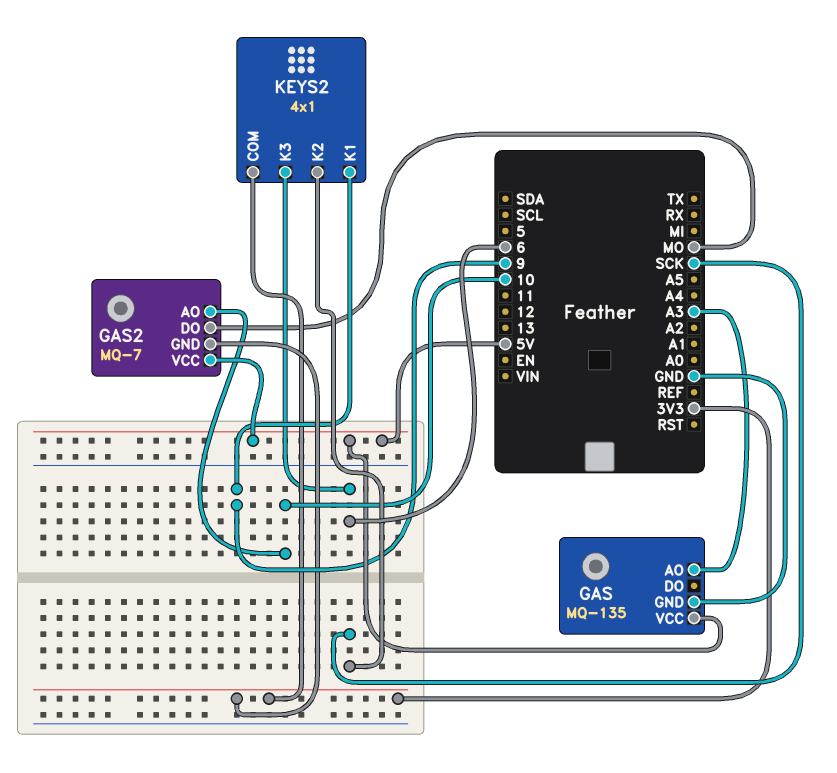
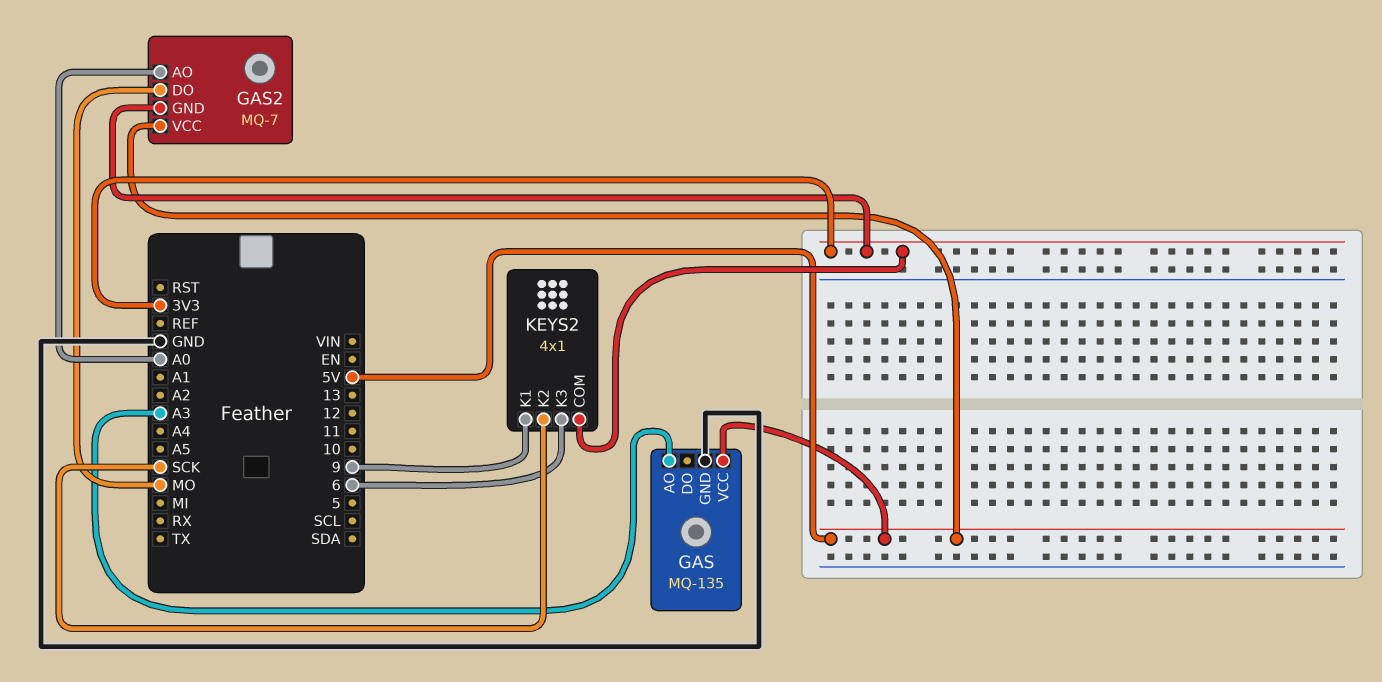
GAS2 pin AO: 10 -> A0

